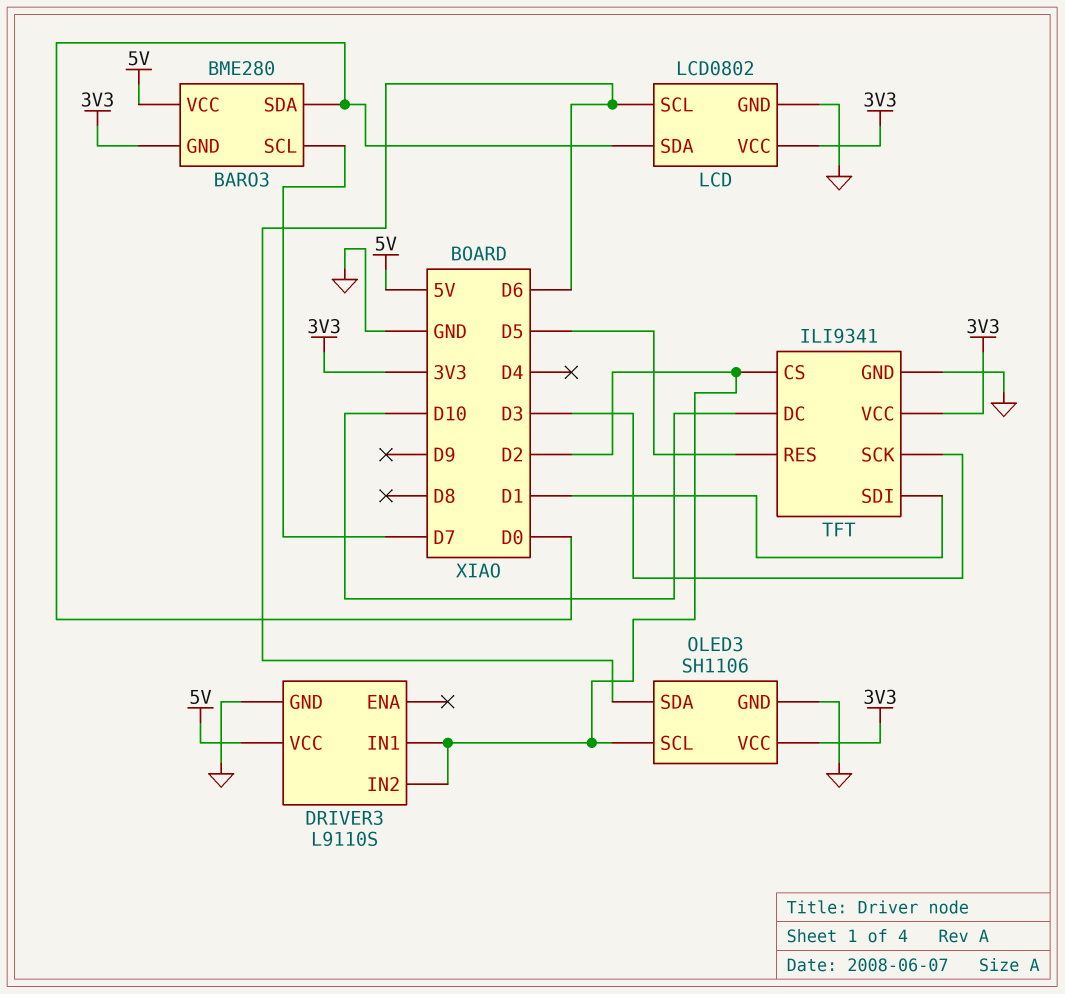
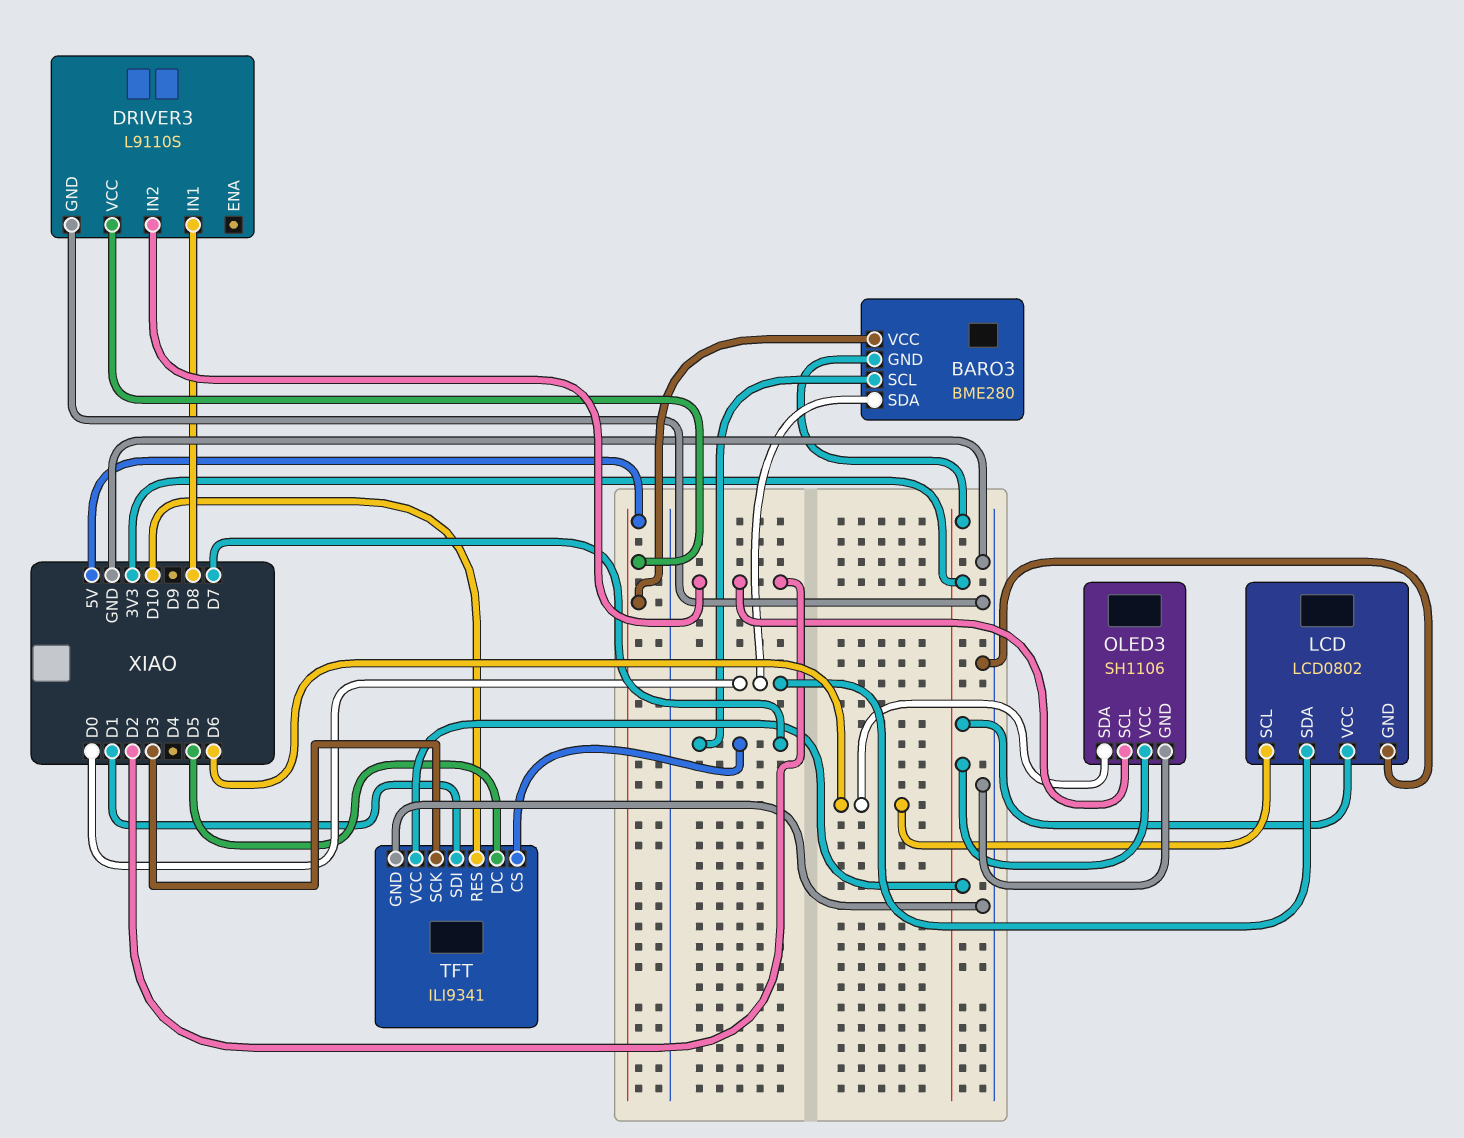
DRIVER3 pin IN1: D2 -> D8
TFT pin CS: D2 -> D7
TFT pin DC: D10 -> D5
TFT pin RES: D5 -> D10

